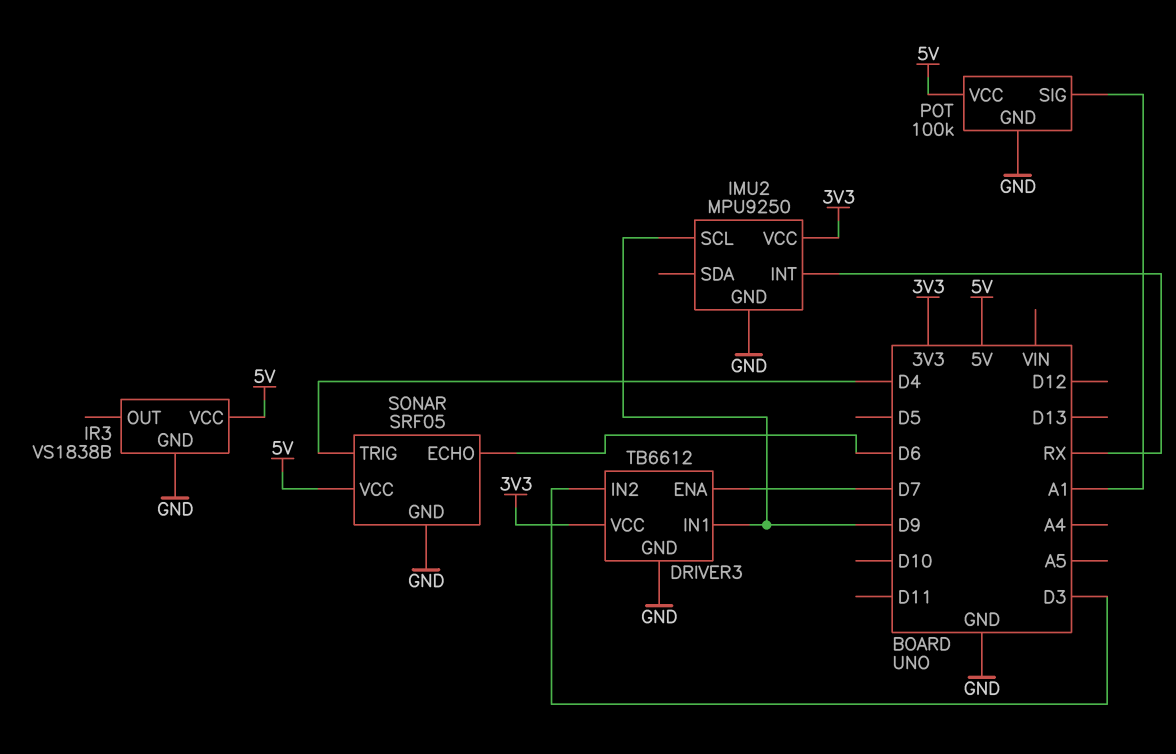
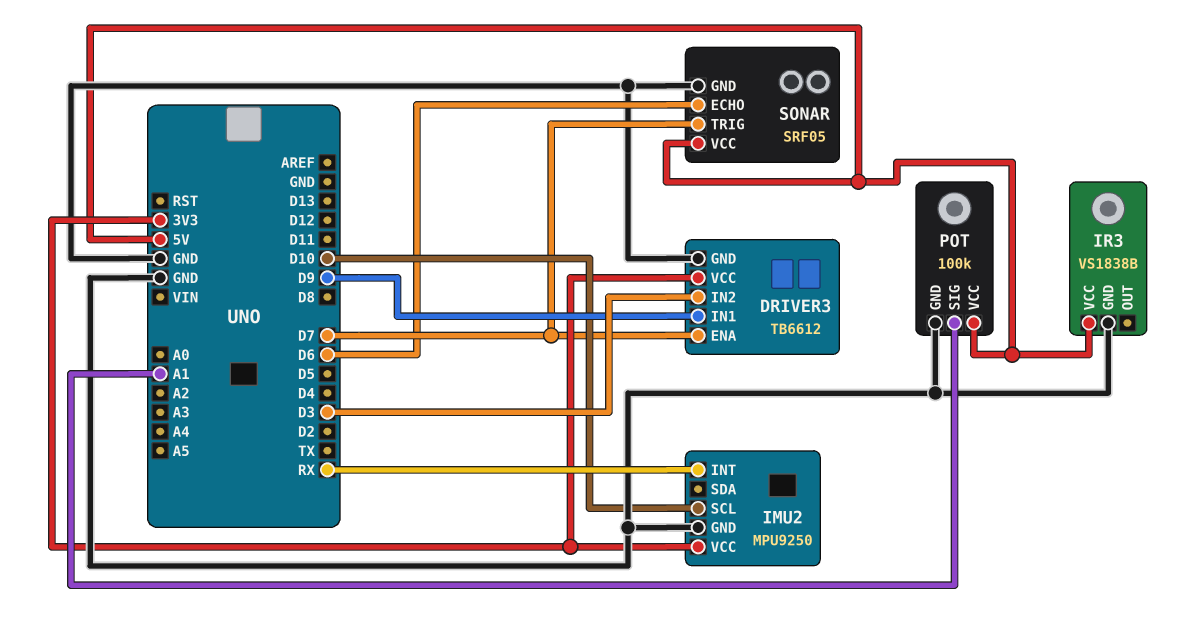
IMU2 pin SCL: D9 -> D10
SONAR pin TRIG: D4 -> D7

